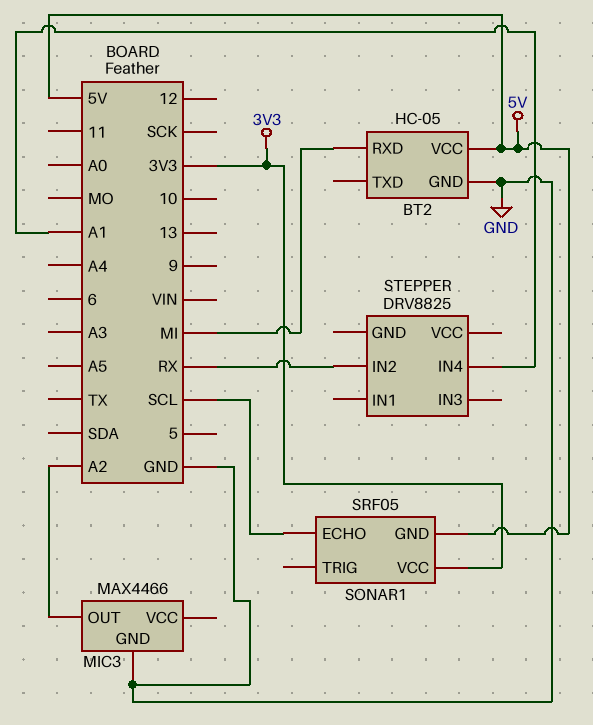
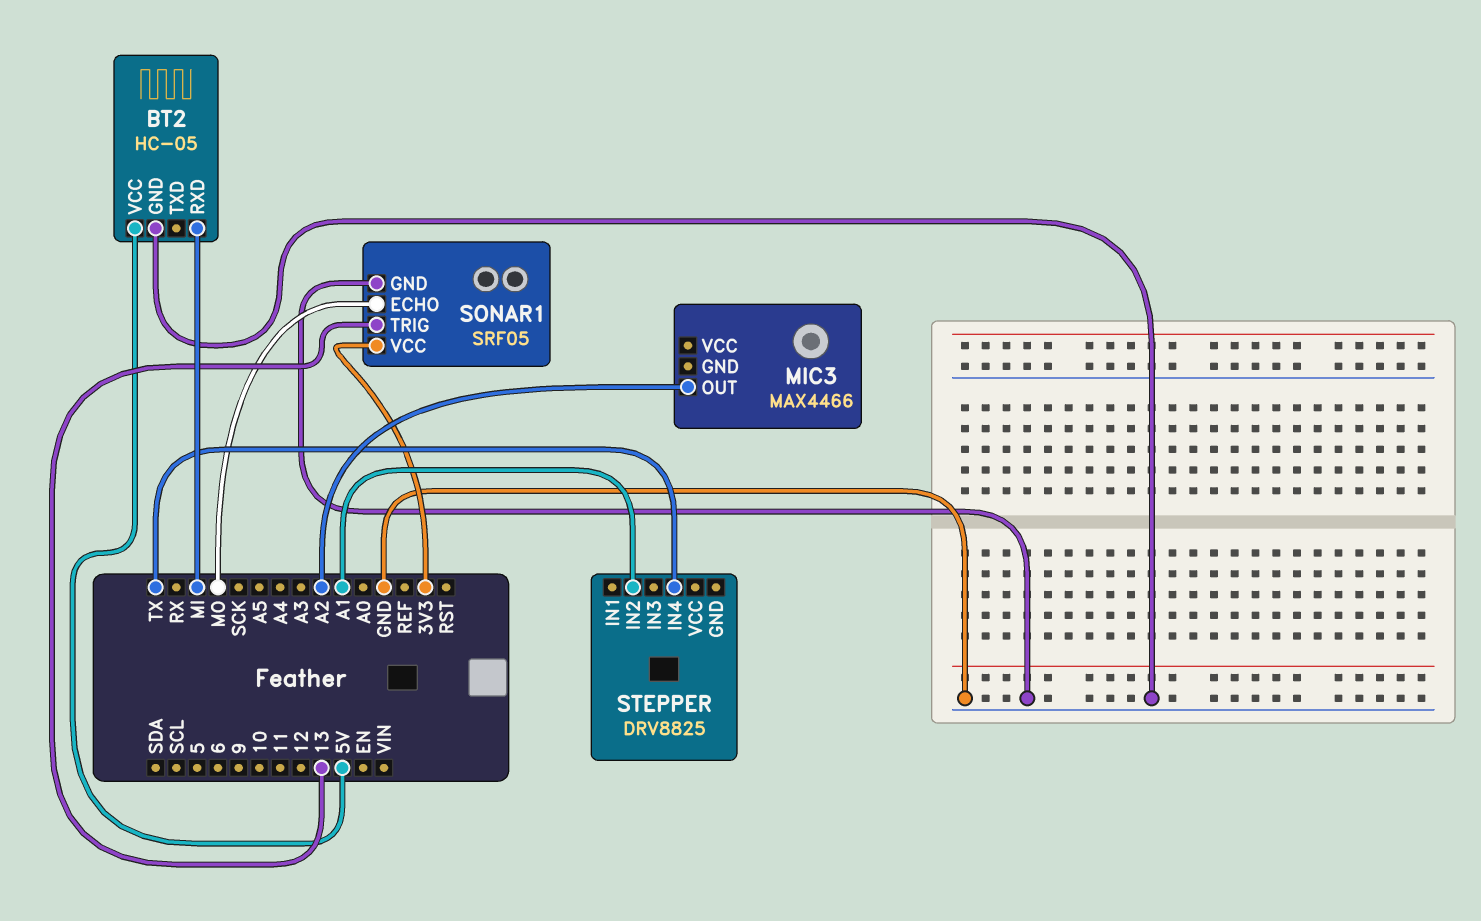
MIC3 pin GND: GND -> none
SONAR1 pin ECHO: SCL -> MO
SONAR1 pin GND: 5V -> GND
SONAR1 pin TRIG: none -> 13
STEPPER pin IN2: RX -> A1
STEPPER pin IN4: A1 -> TX

